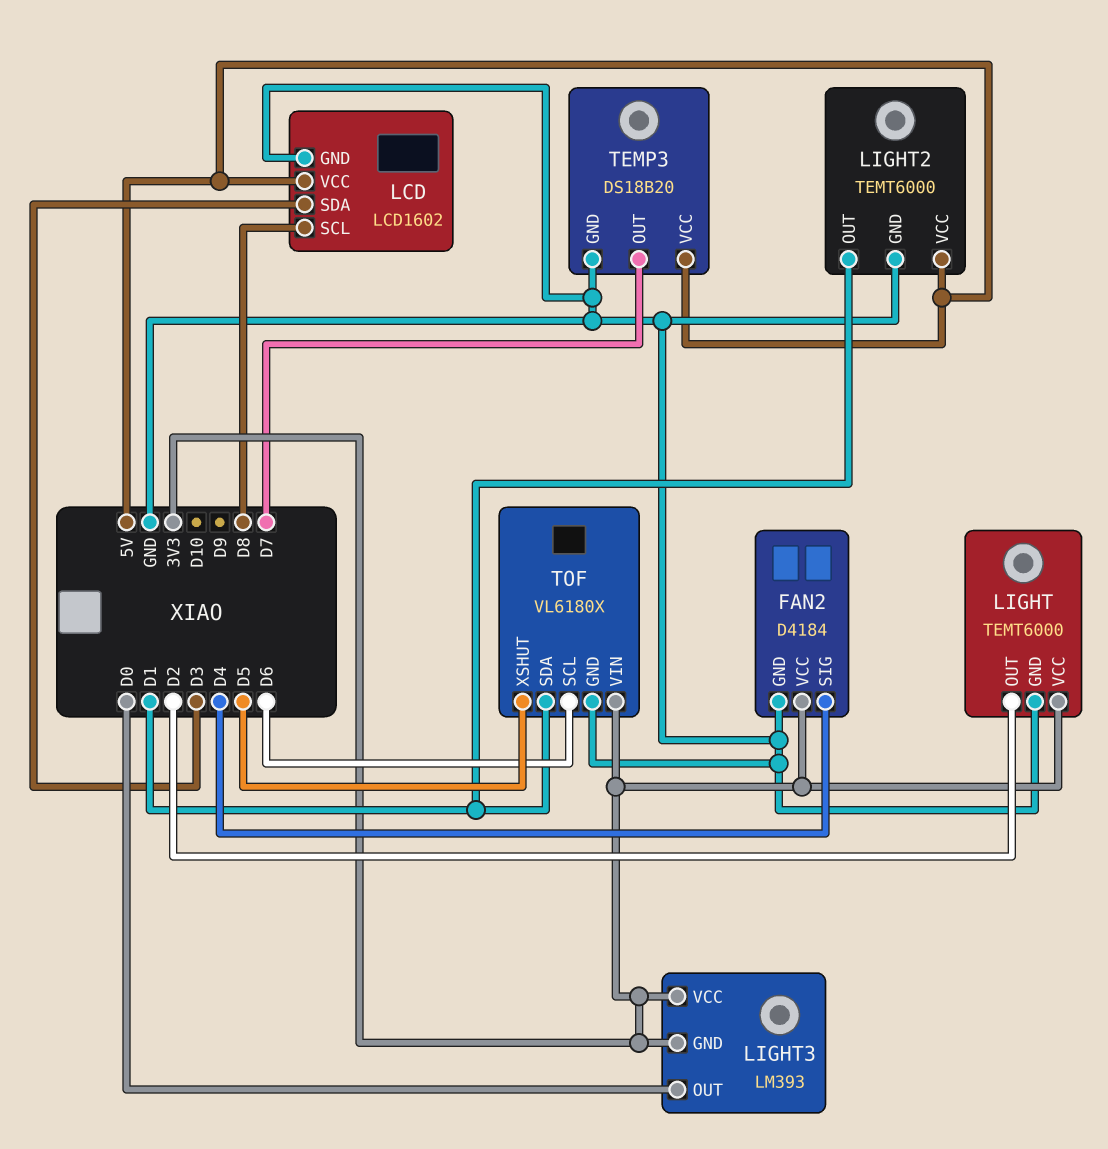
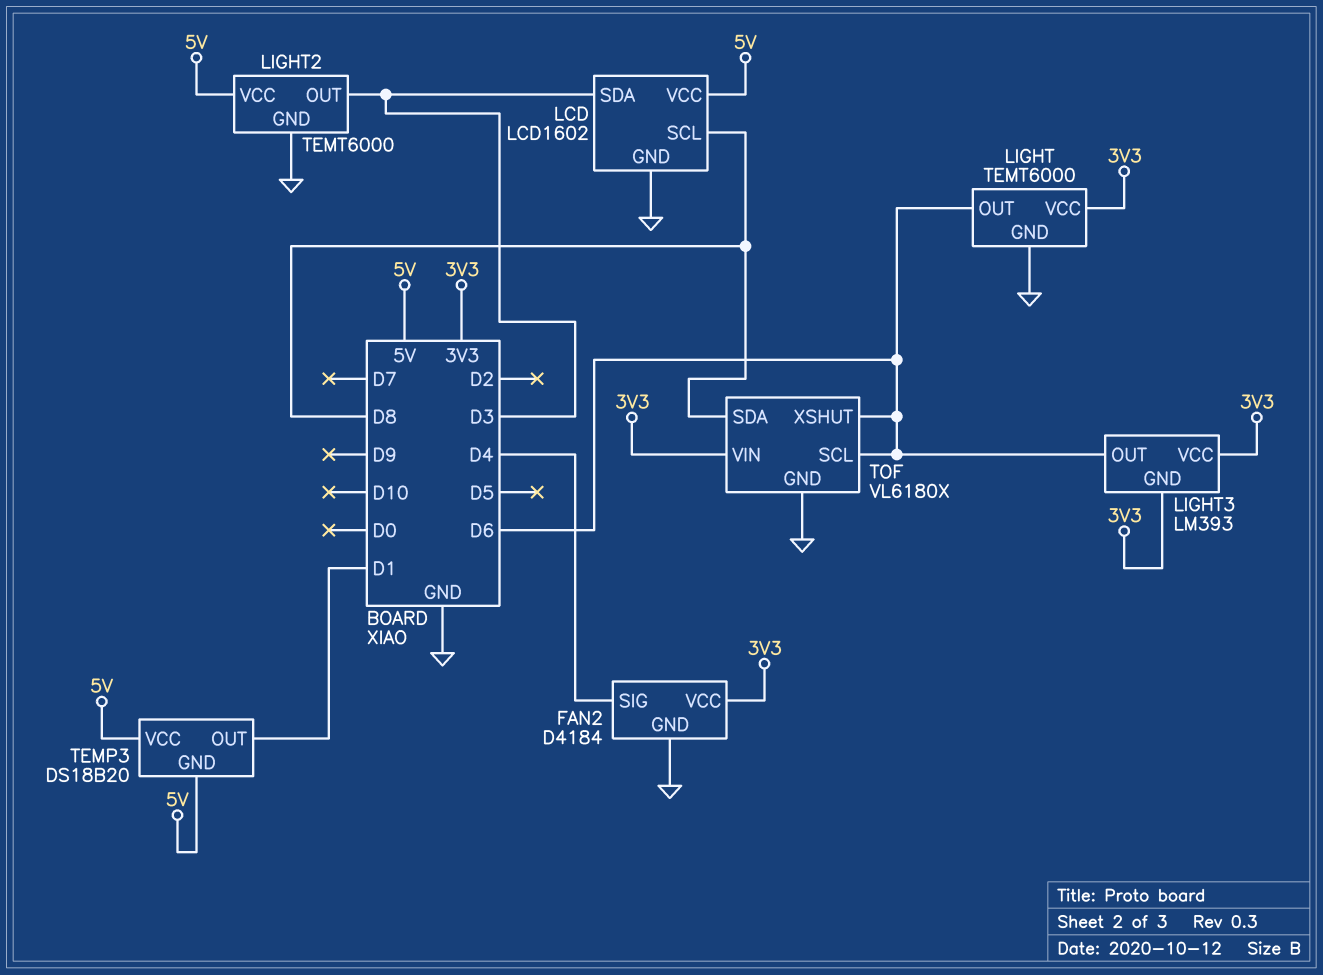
LIGHT pin OUT: D2 -> D6
LIGHT2 pin OUT: D1 -> D3
LIGHT3 pin OUT: D0 -> D6
TEMP3 pin GND: GND -> 5V
TEMP3 pin OUT: D7 -> D1
TOF pin SDA: D1 -> D8
TOF pin XSHUT: D5 -> D6

